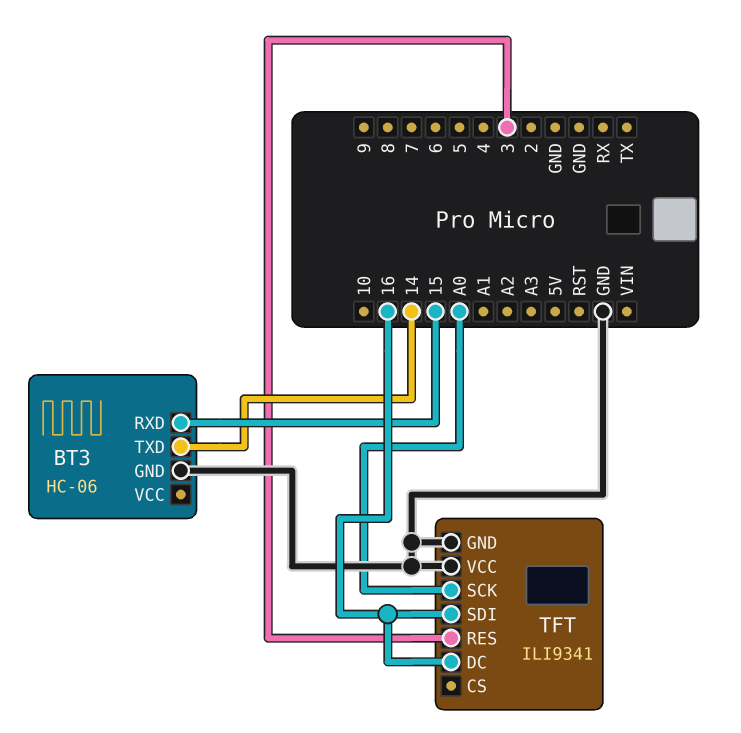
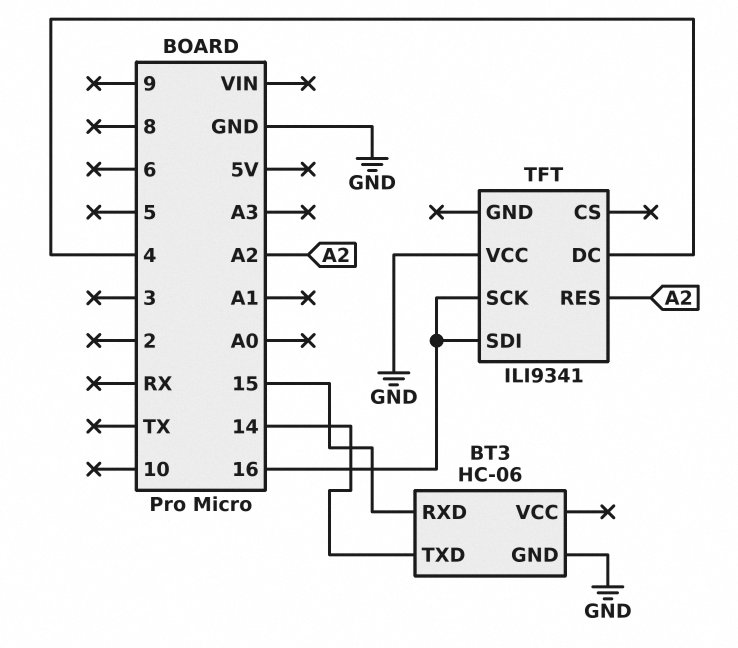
TFT pin DC: 16 -> 4
TFT pin GND: GND -> none
TFT pin RES: 3 -> A2
TFT pin SCK: A0 -> 16

